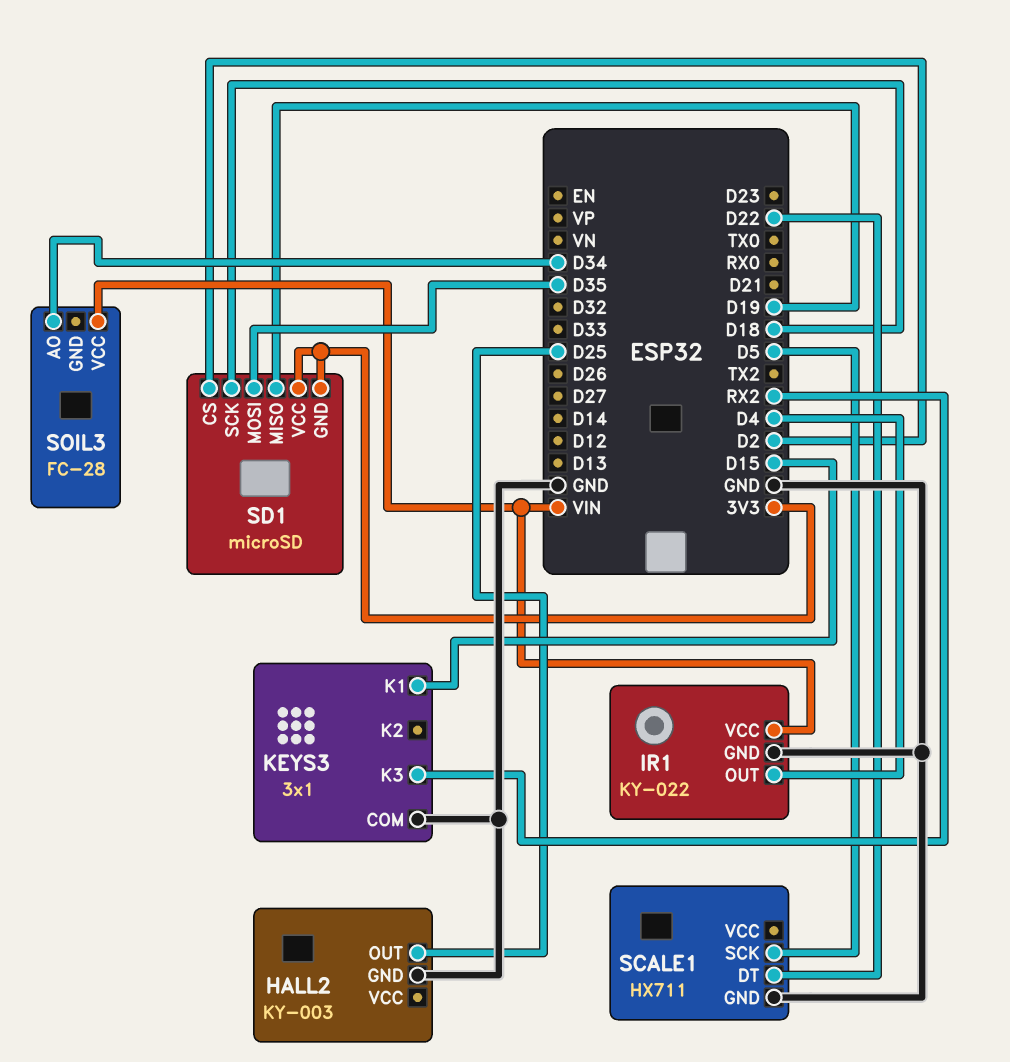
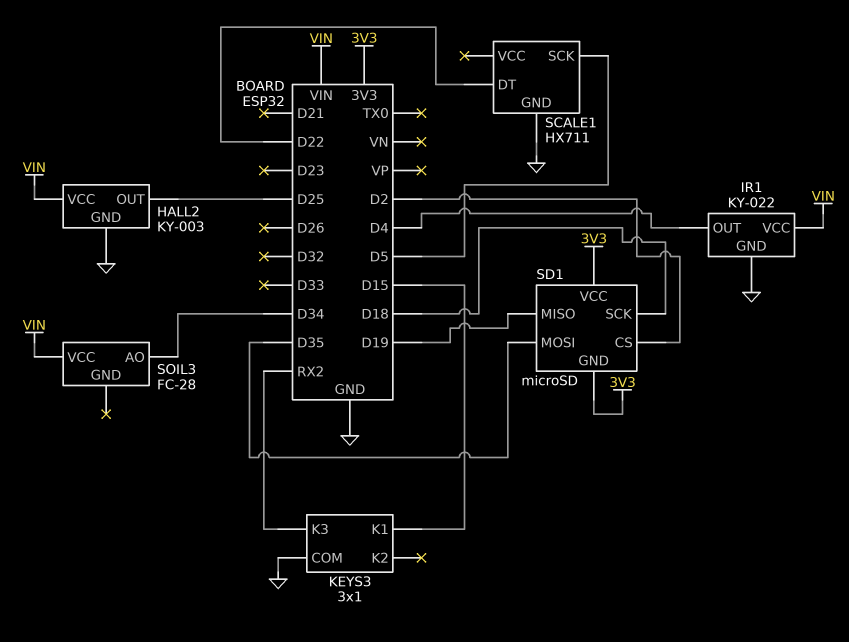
HALL2 pin VCC: none -> VIN

